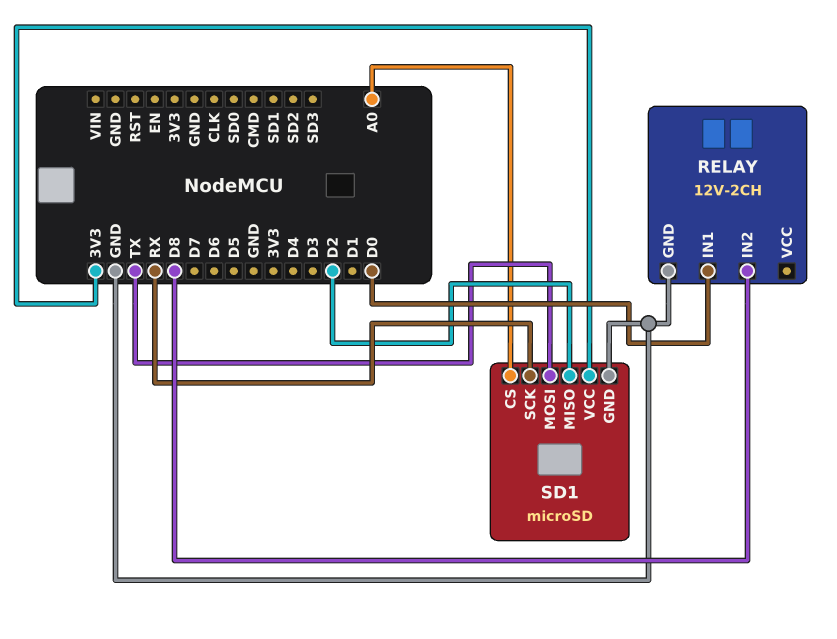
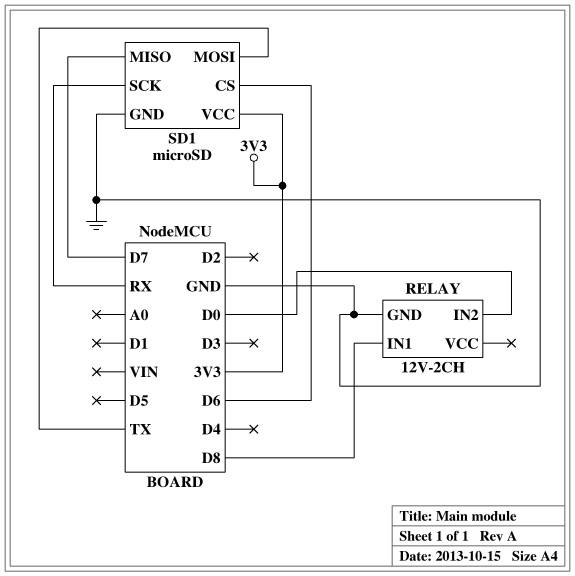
RELAY pin IN1: D0 -> D8
RELAY pin IN2: D8 -> D0
SD1 pin CS: A0 -> D6
SD1 pin MISO: D2 -> D7

